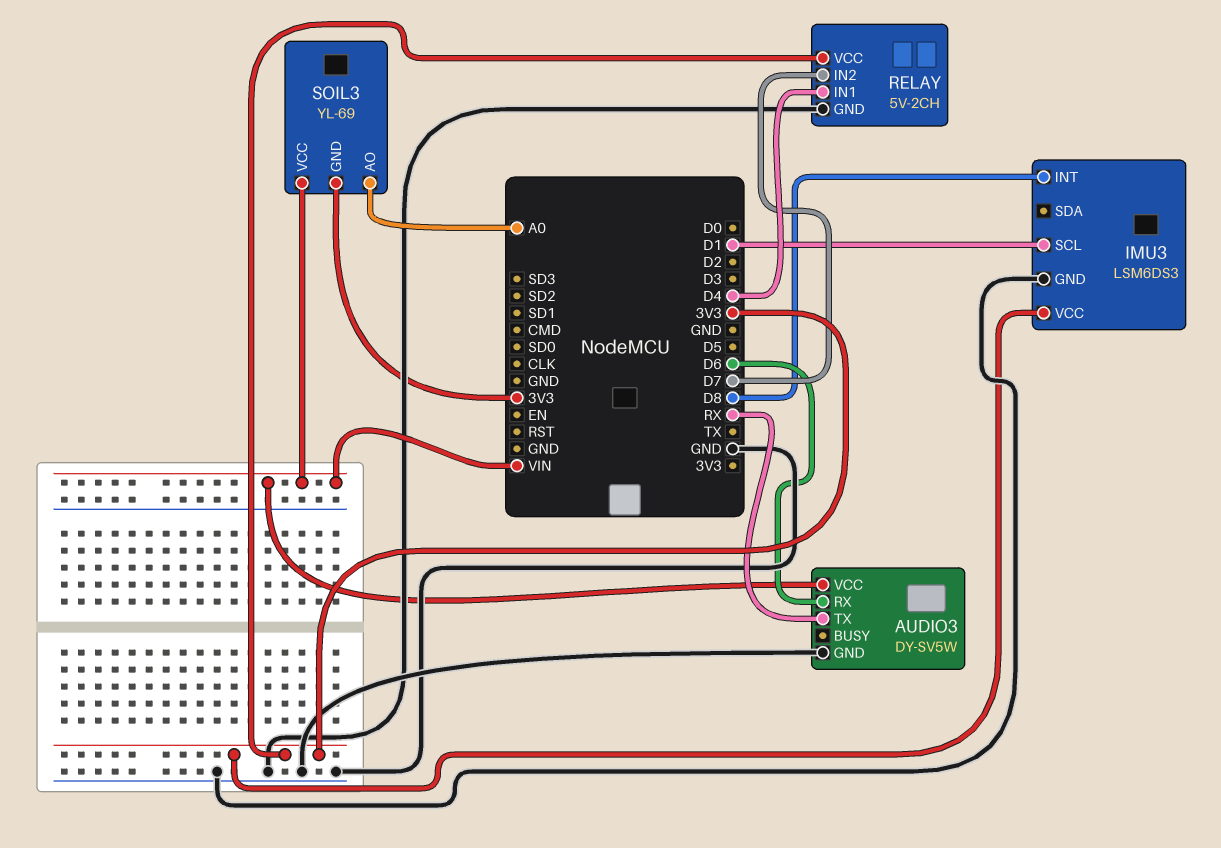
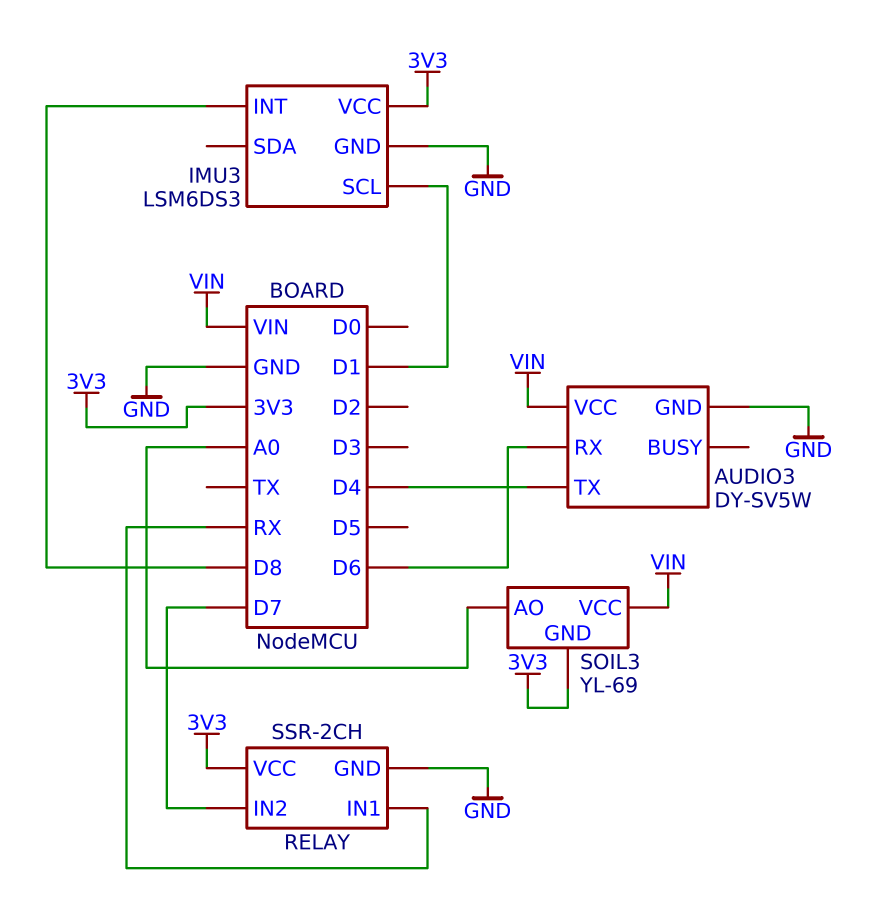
AUDIO3 pin TX: RX -> D4
RELAY: 5V-2CH -> SSR-2CH
RELAY pin IN1: D4 -> RX

